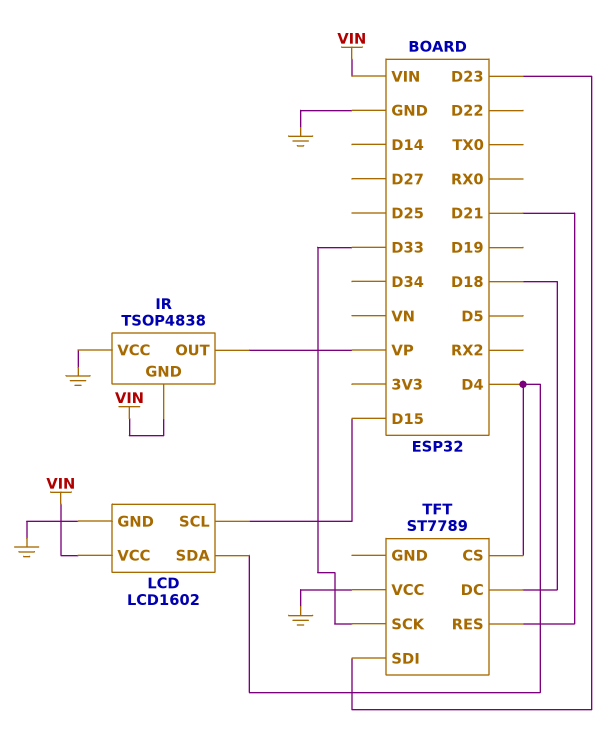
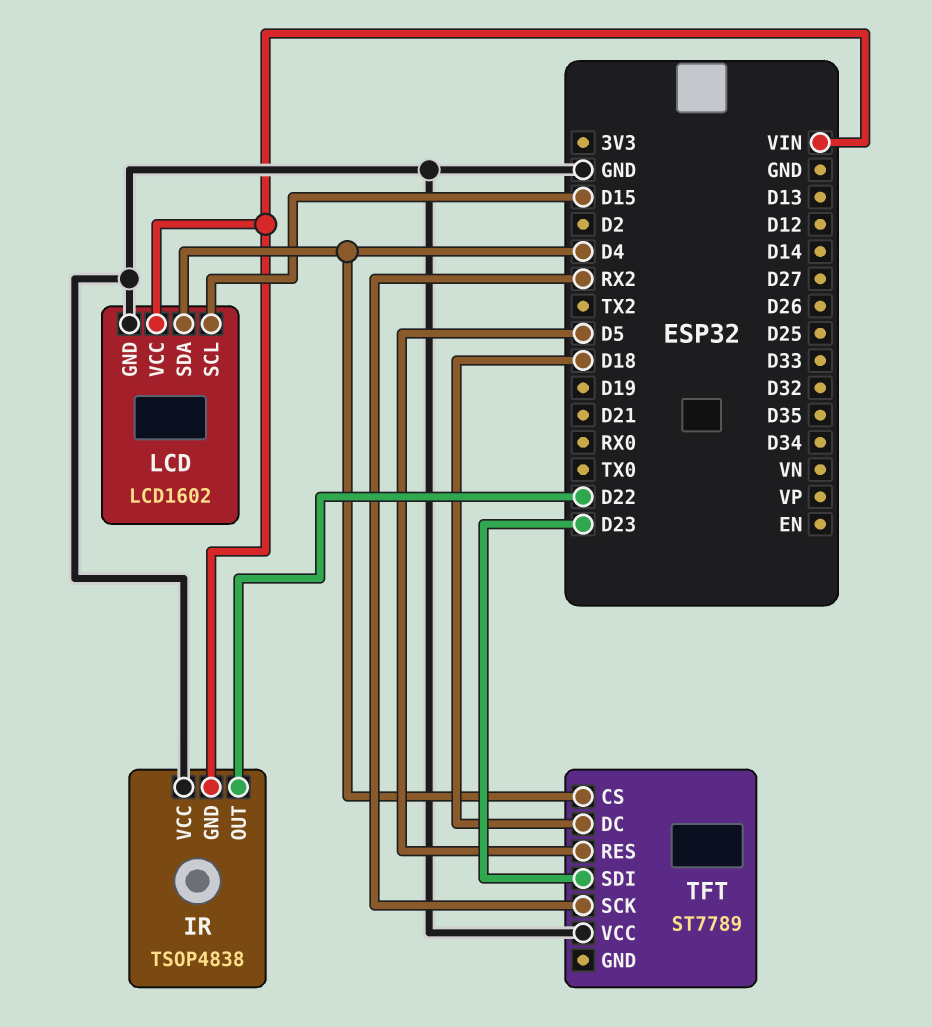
IR pin OUT: VP -> D22
TFT pin RES: D21 -> D5
TFT pin SCK: D33 -> RX2

